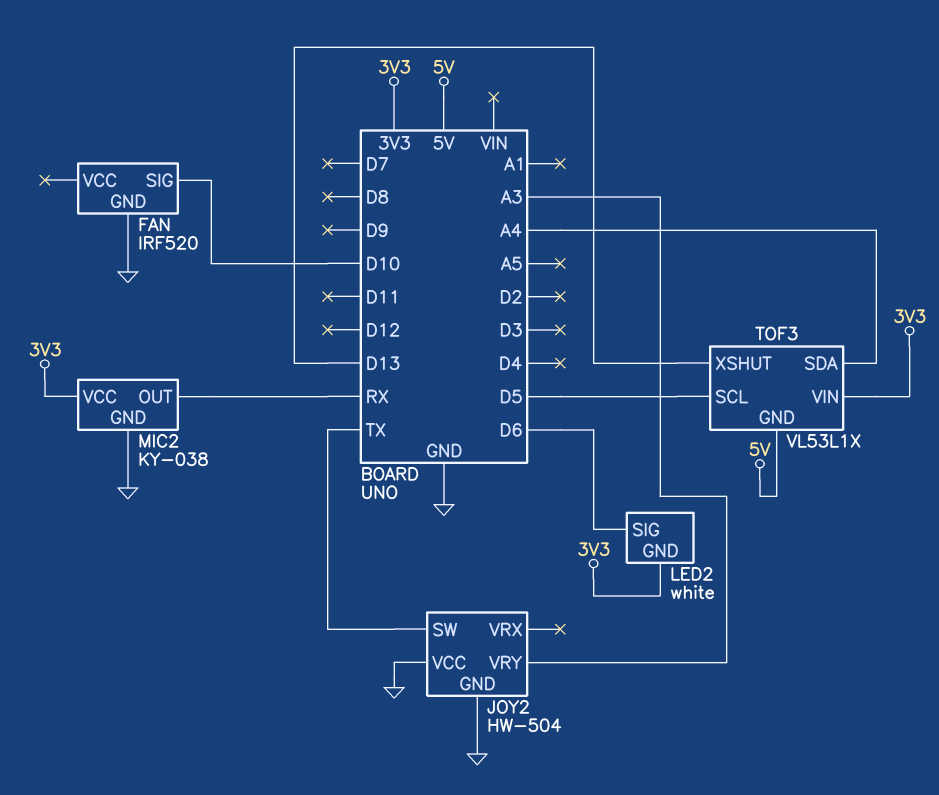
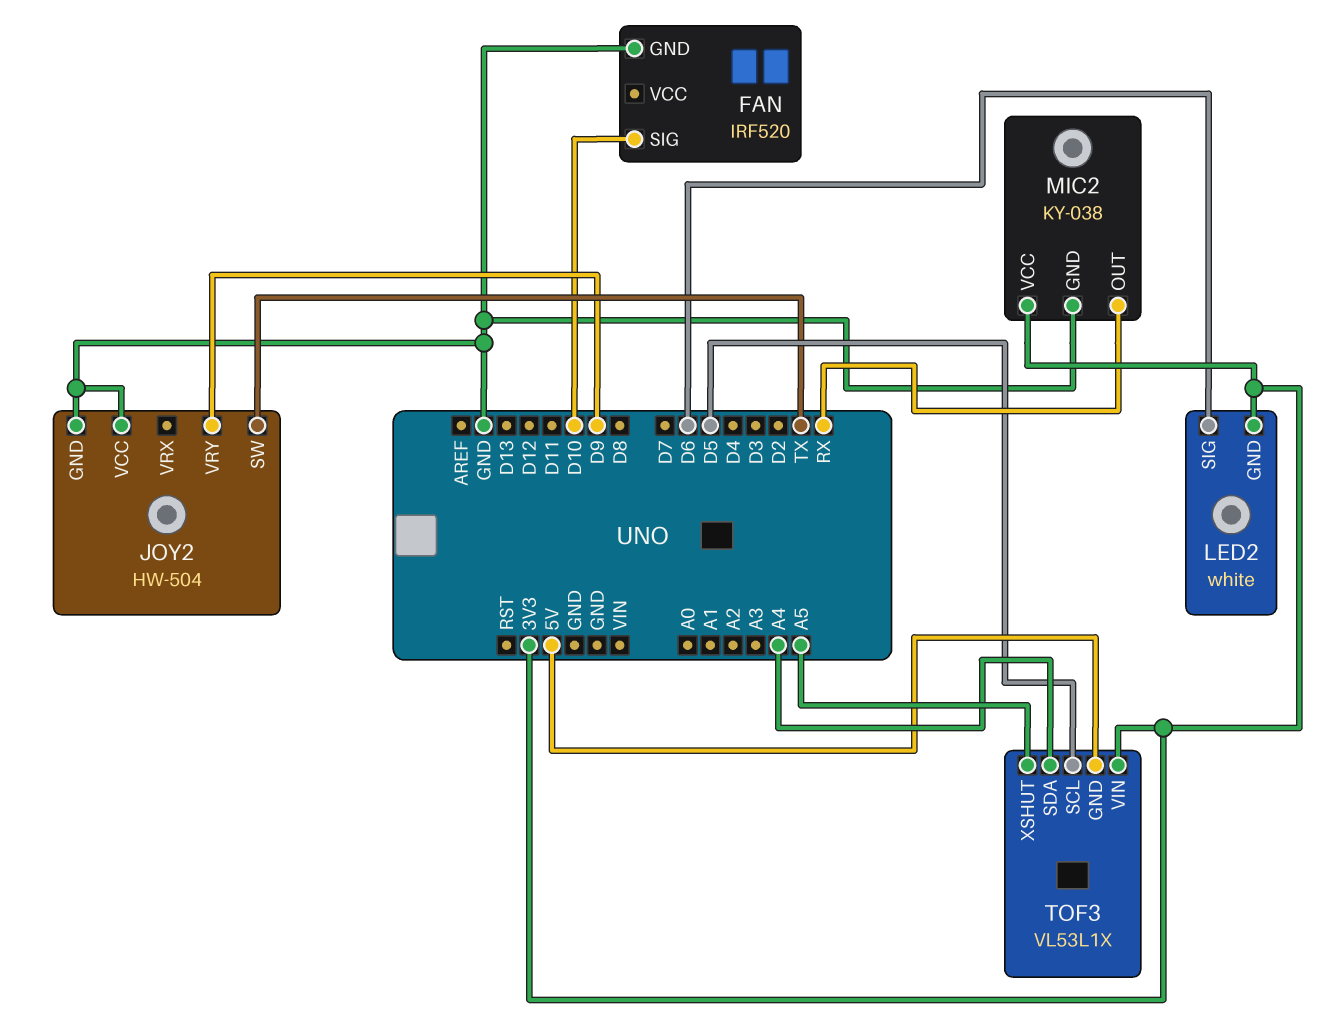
JOY2 pin VRY: A3 -> D9
TOF3 pin XSHUT: D13 -> A5

